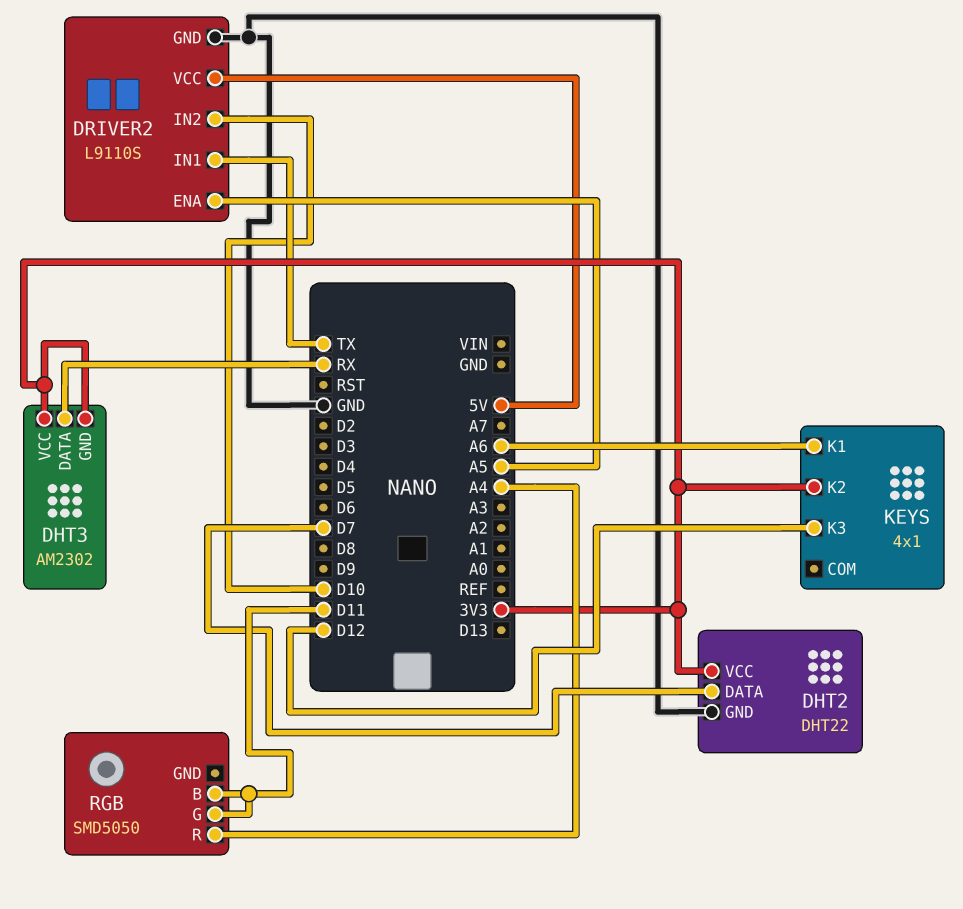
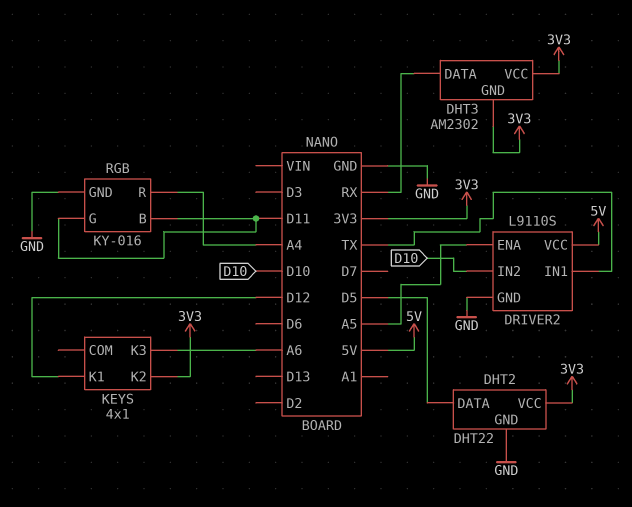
DHT2 pin DATA: D7 -> D5
KEYS pin K1: A6 -> D12
KEYS pin K3: D12 -> A6
RGB: SMD5050 -> KY-016
RGB pin GND: none -> GND

